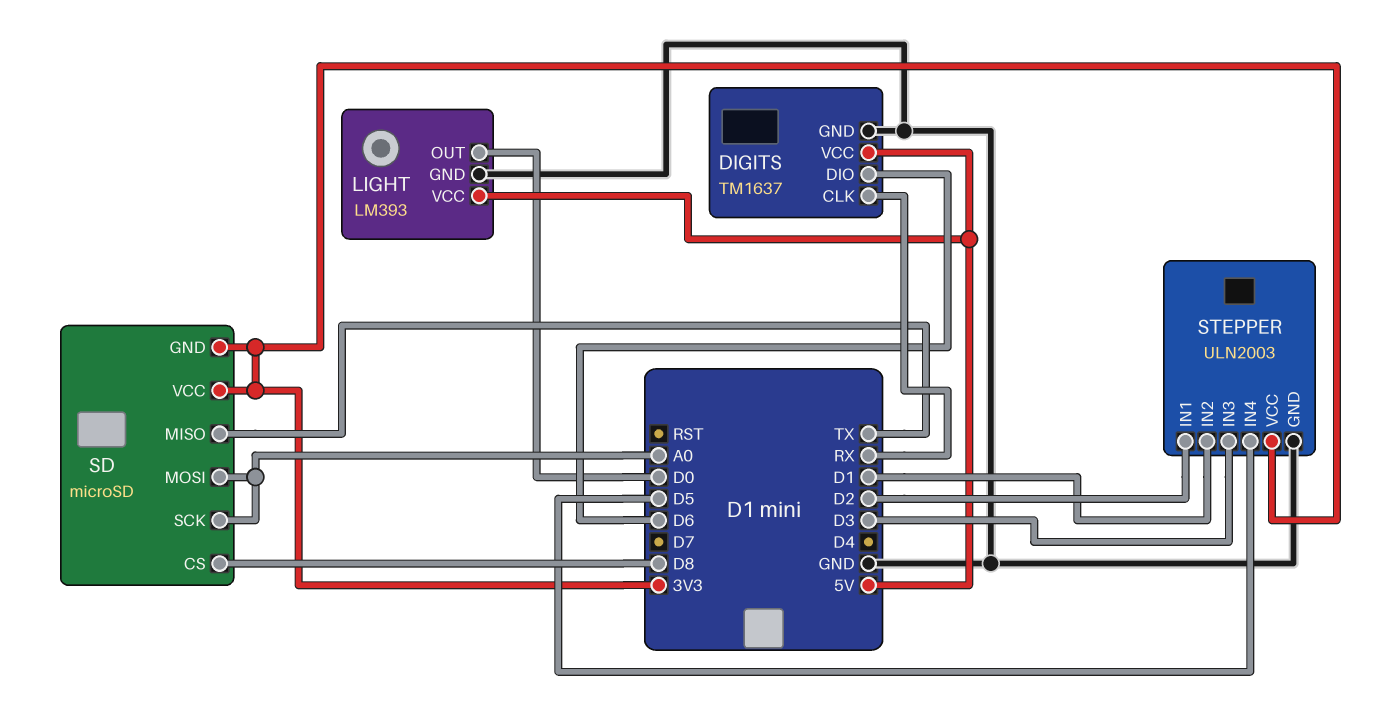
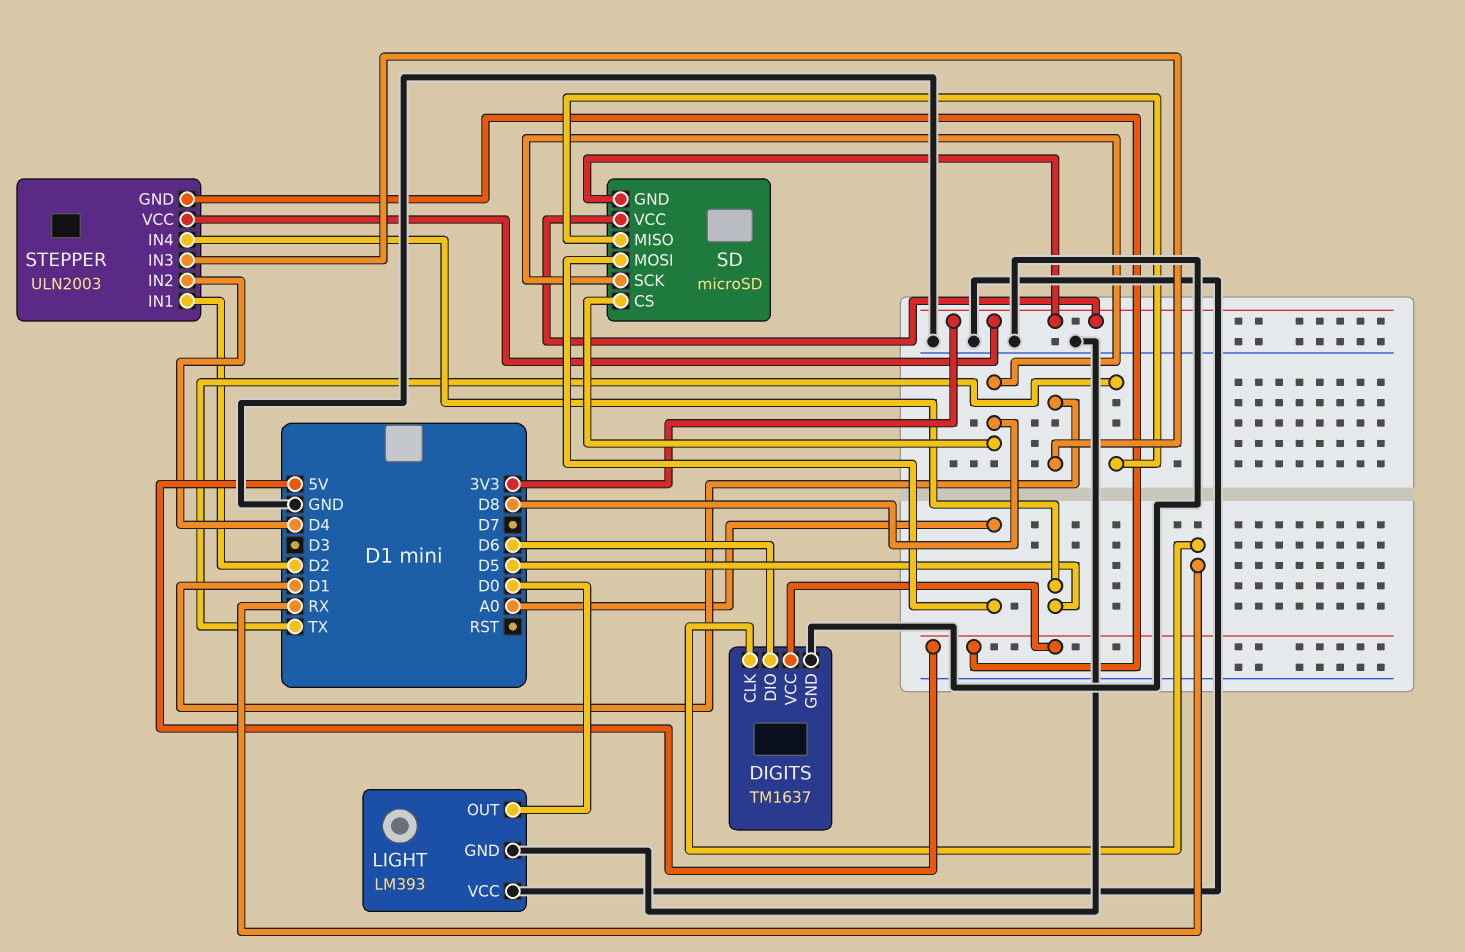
LIGHT pin VCC: 5V -> GND
SD pin SCK: A0 -> D8
STEPPER pin GND: GND -> 5V
STEPPER pin IN2: D1 -> D4
STEPPER pin IN3: D3 -> D1

